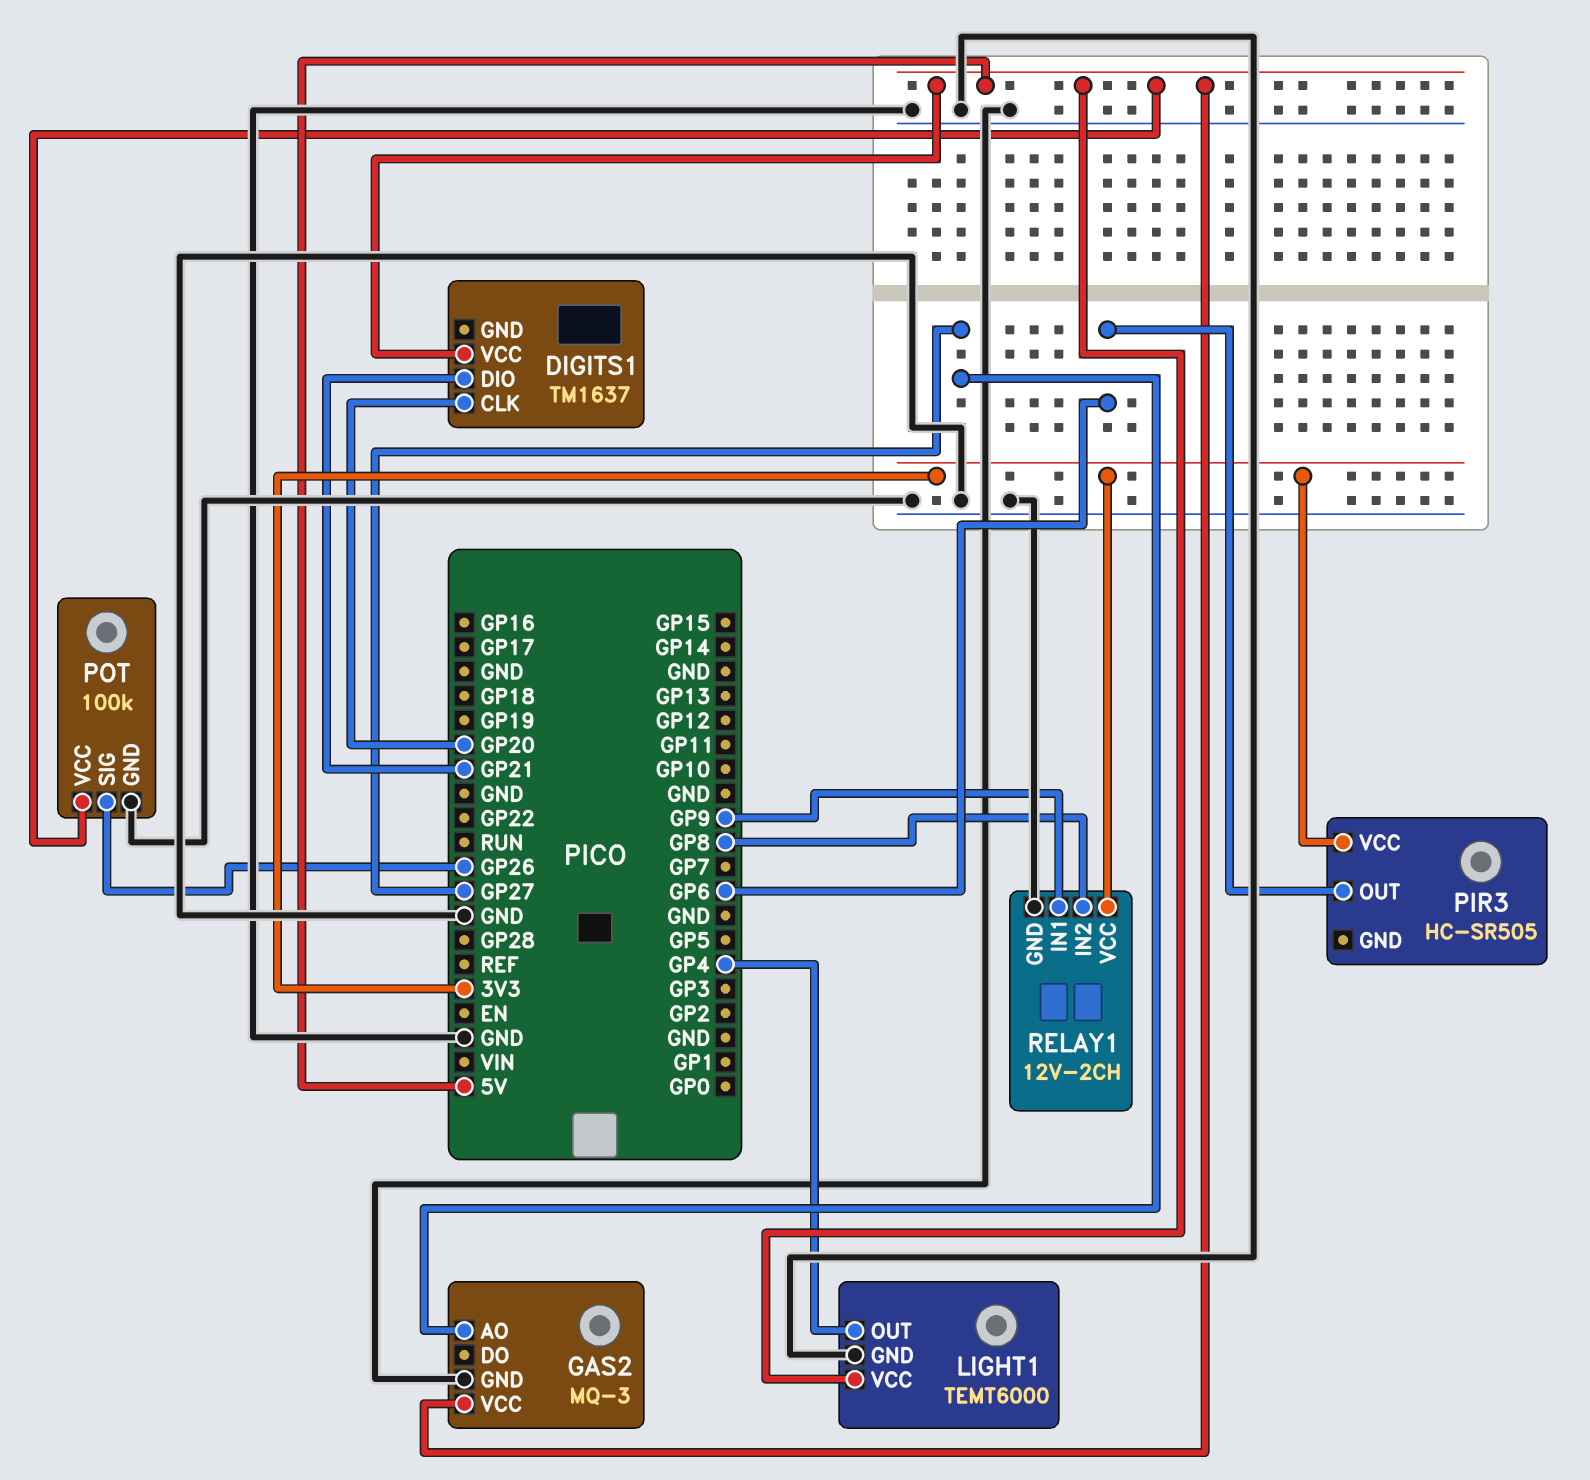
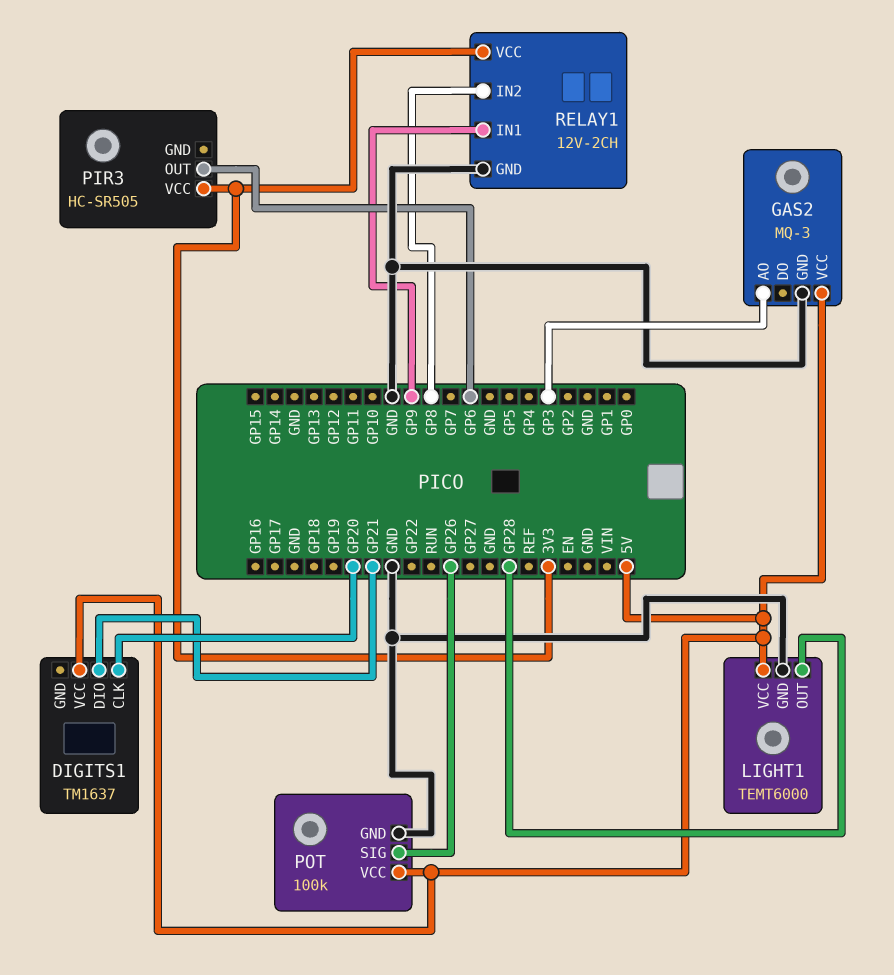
GAS2 pin AO: GP27 -> GP3
LIGHT1 pin OUT: GP4 -> GP28

